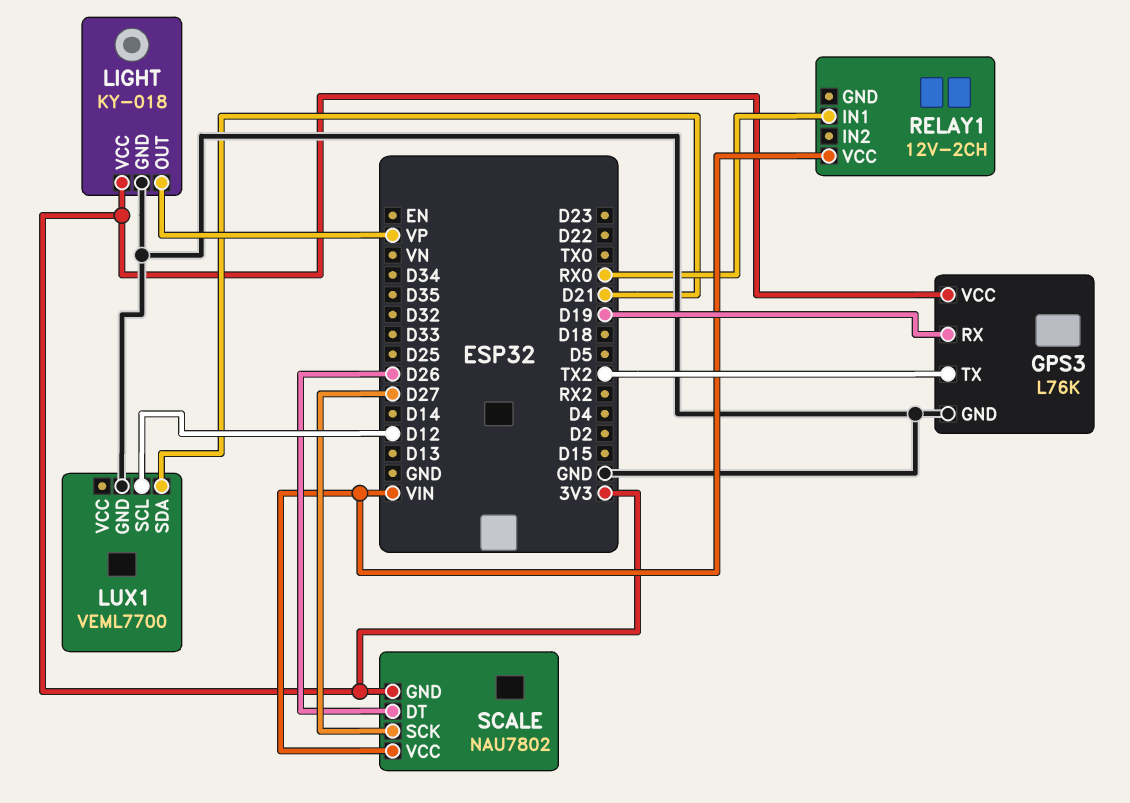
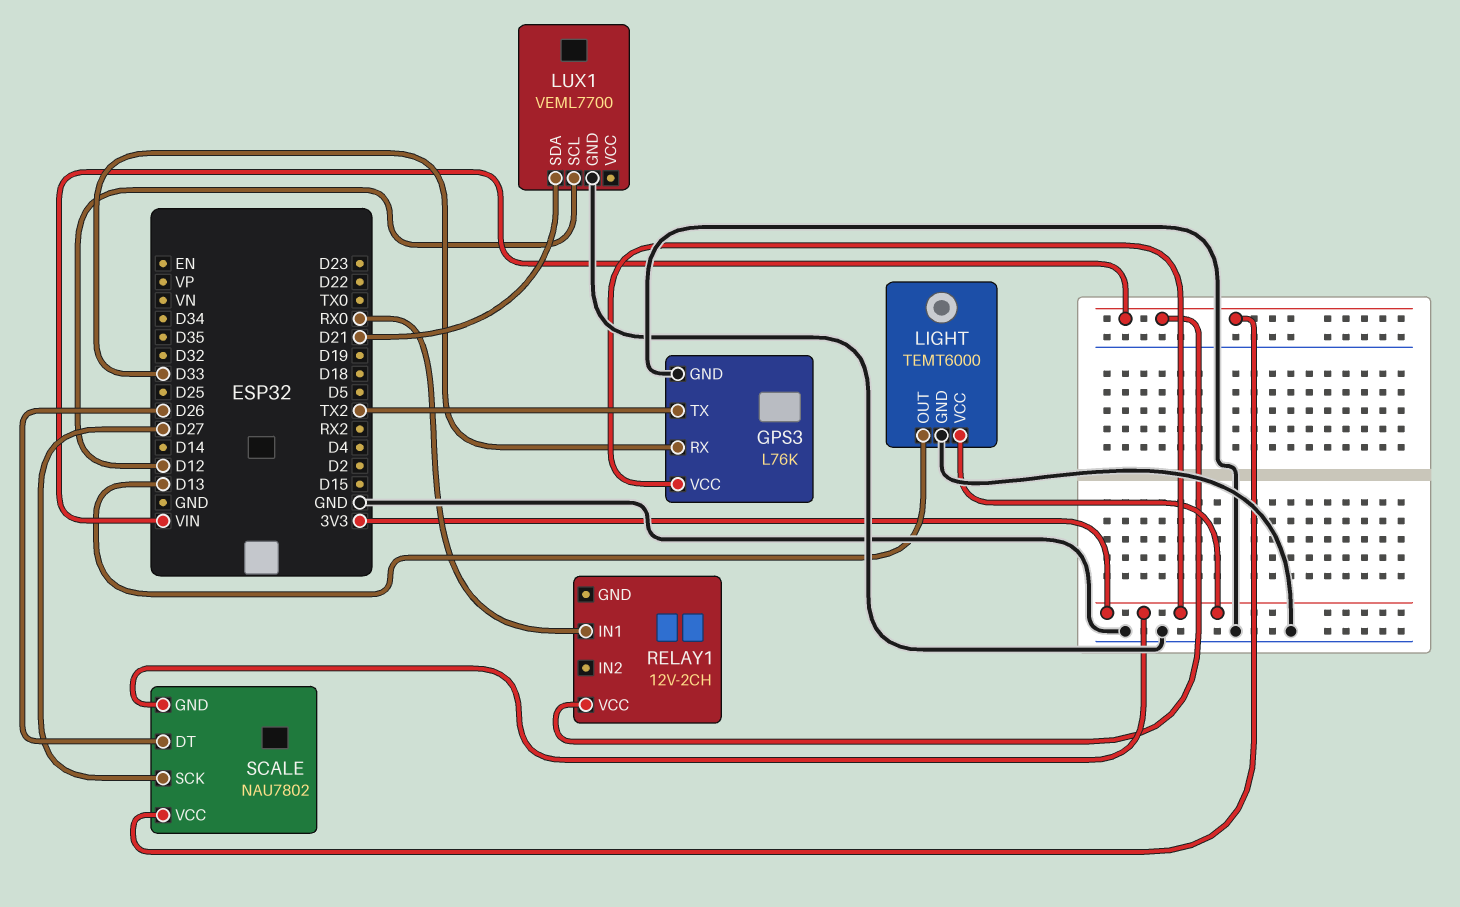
GPS3 pin RX: D19 -> D33
LIGHT: KY-018 -> TEMT6000
LIGHT pin OUT: VP -> D13

